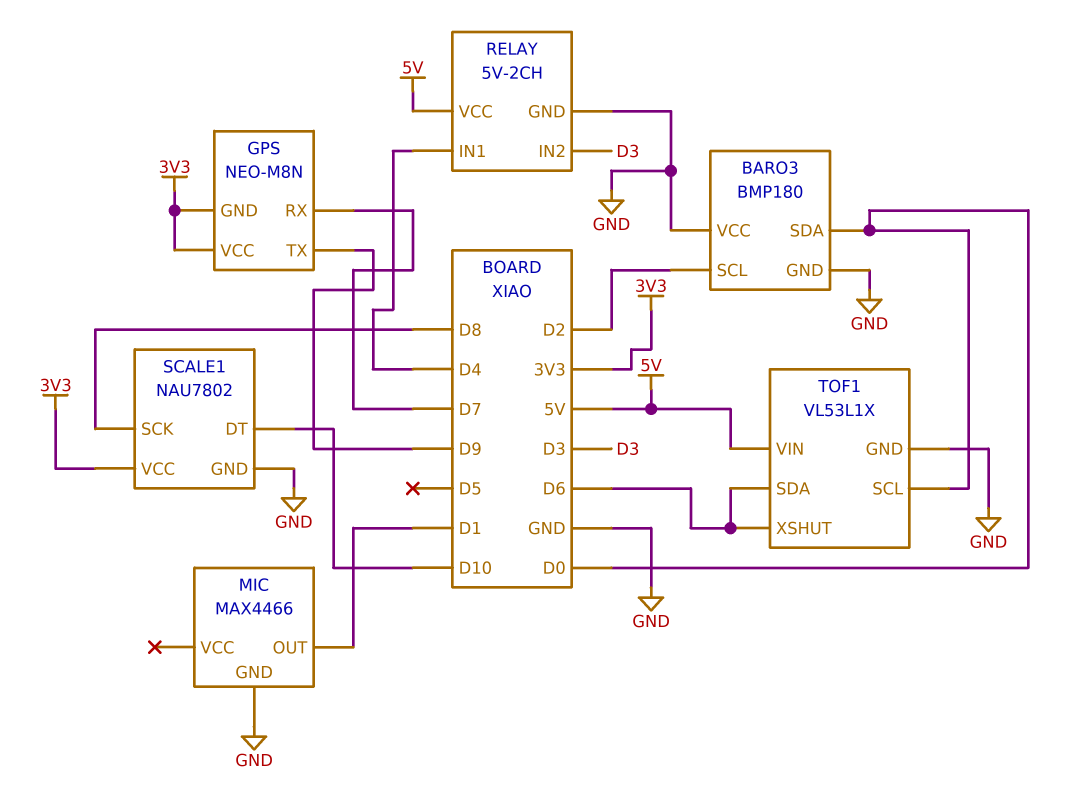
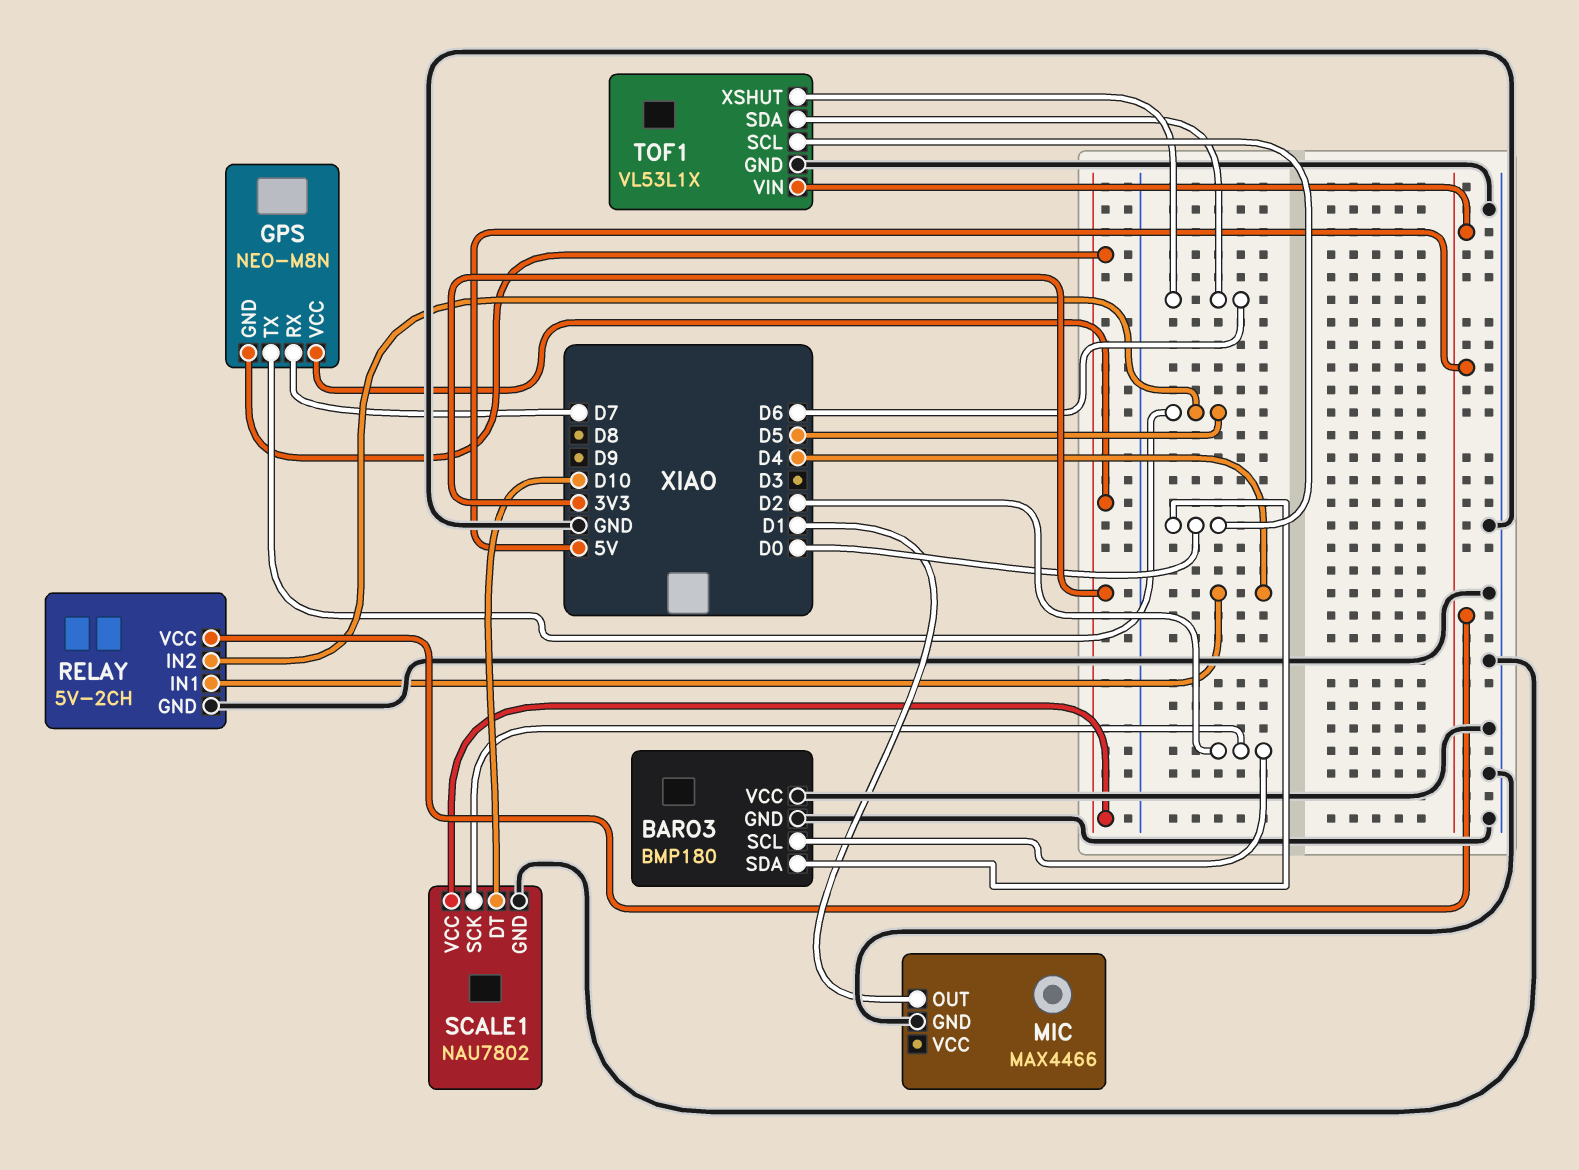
GPS pin TX: D9 -> D5
RELAY pin IN2: D3 -> D5
SCALE1 pin SCK: D8 -> D2

